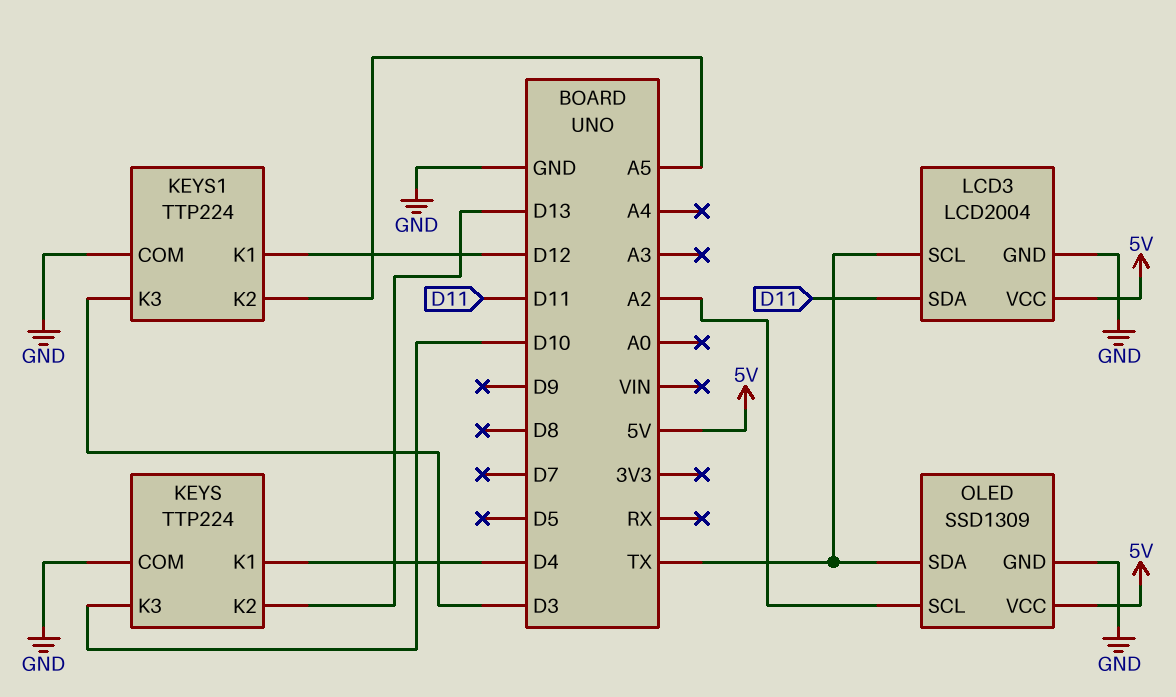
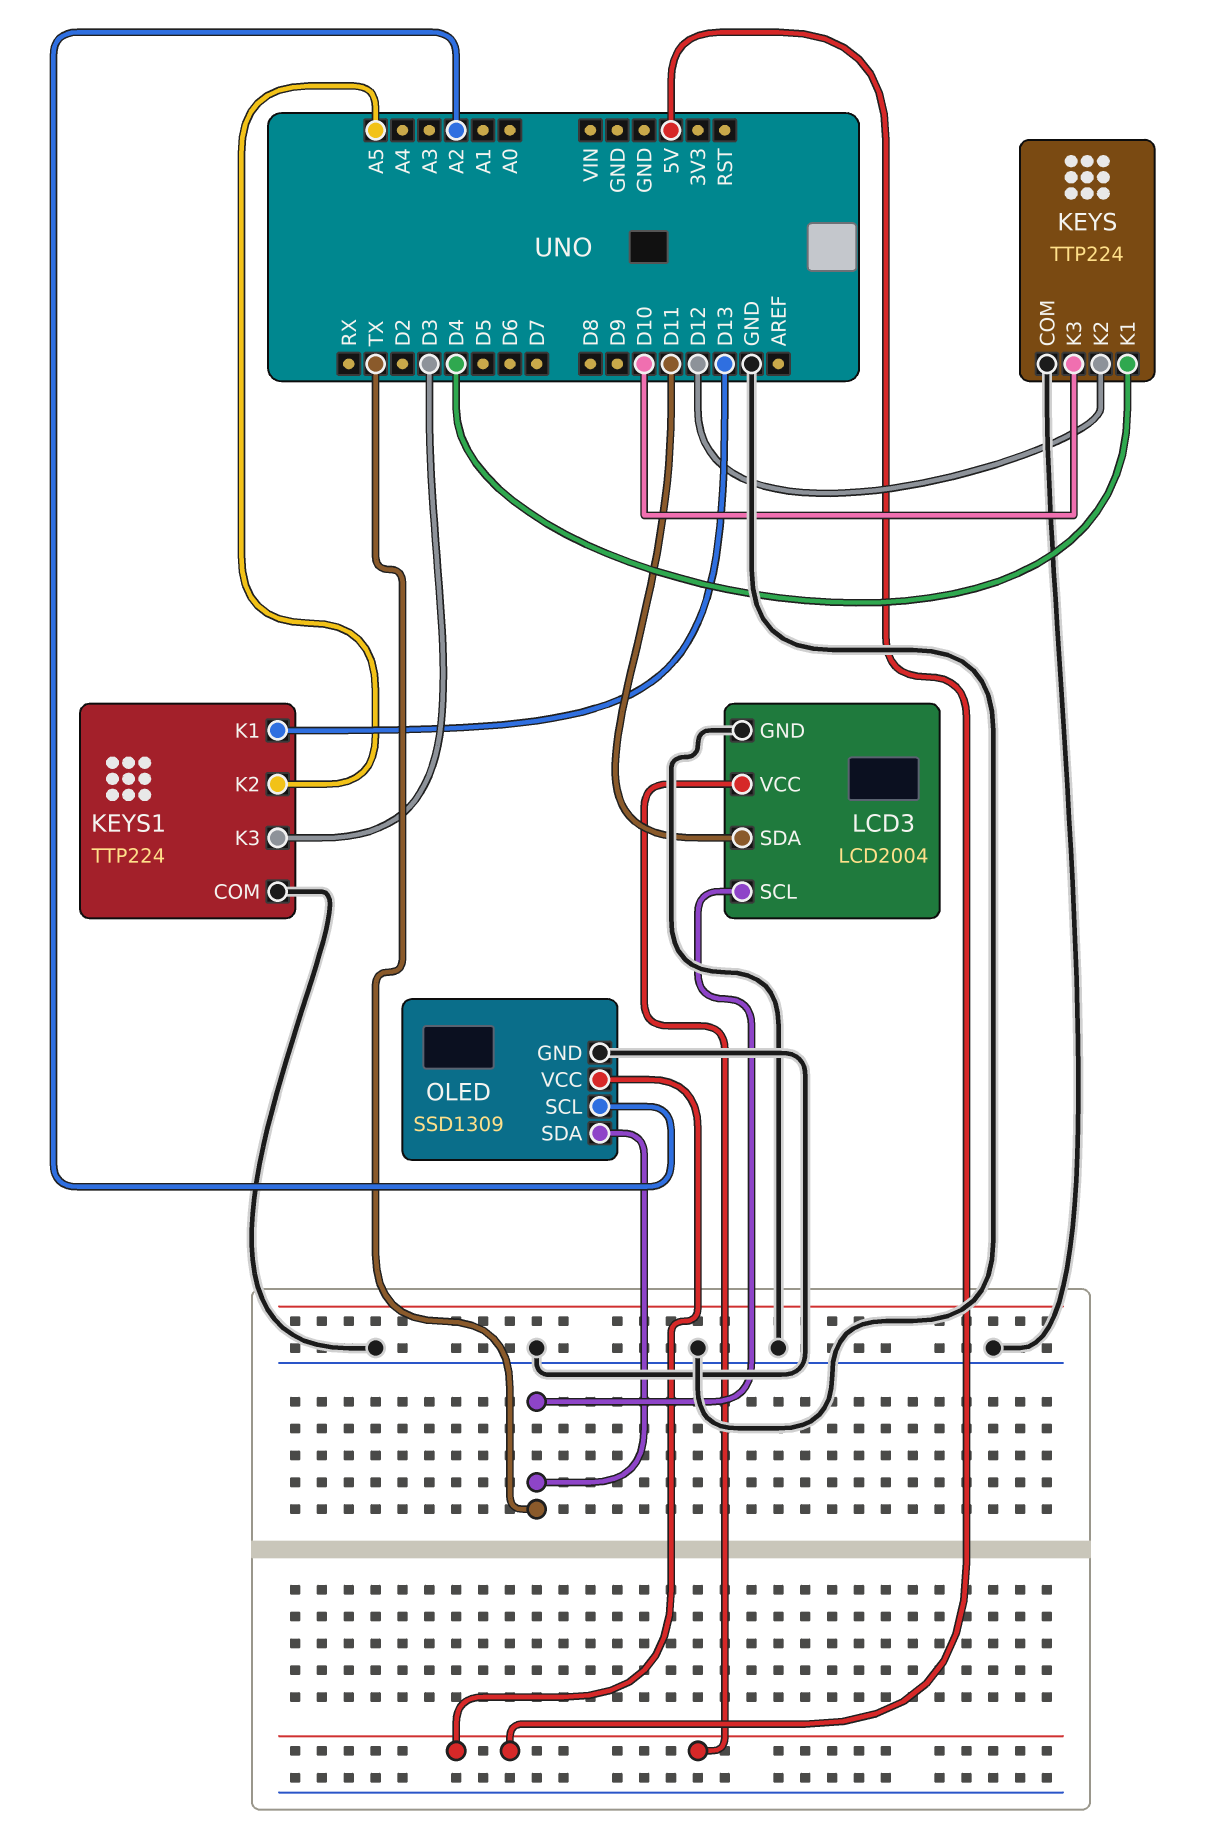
KEYS pin K2: D13 -> D12
KEYS1 pin K1: D12 -> D13

